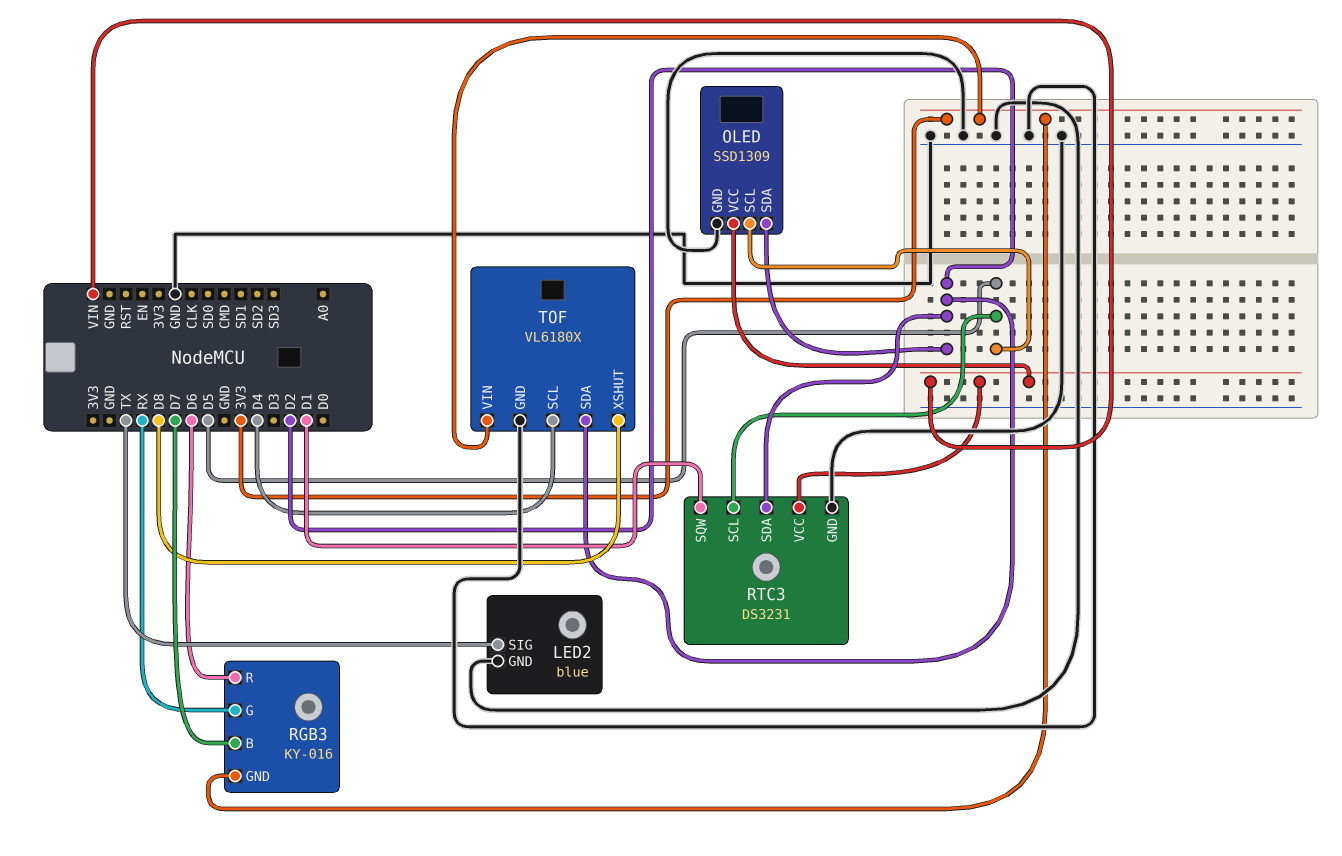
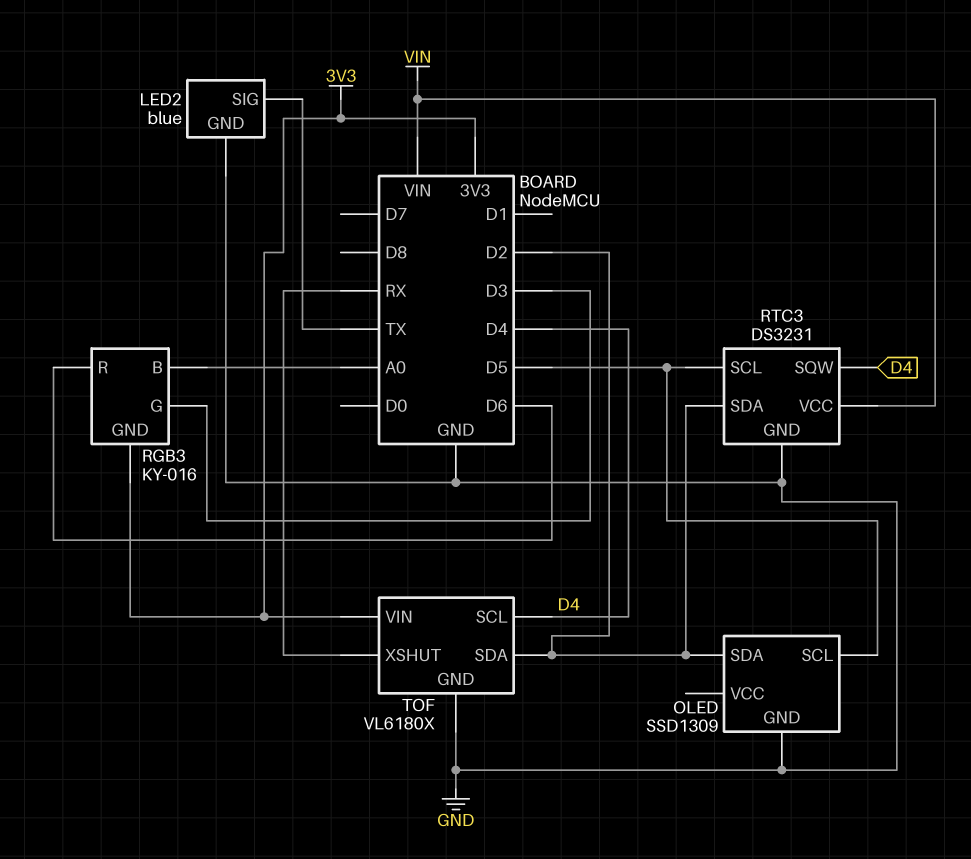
OLED pin VCC: VIN -> none
RGB3 pin B: D7 -> A0
RGB3 pin G: RX -> D3
RTC3 pin SQW: D1 -> D4
TOF pin XSHUT: D8 -> RX

